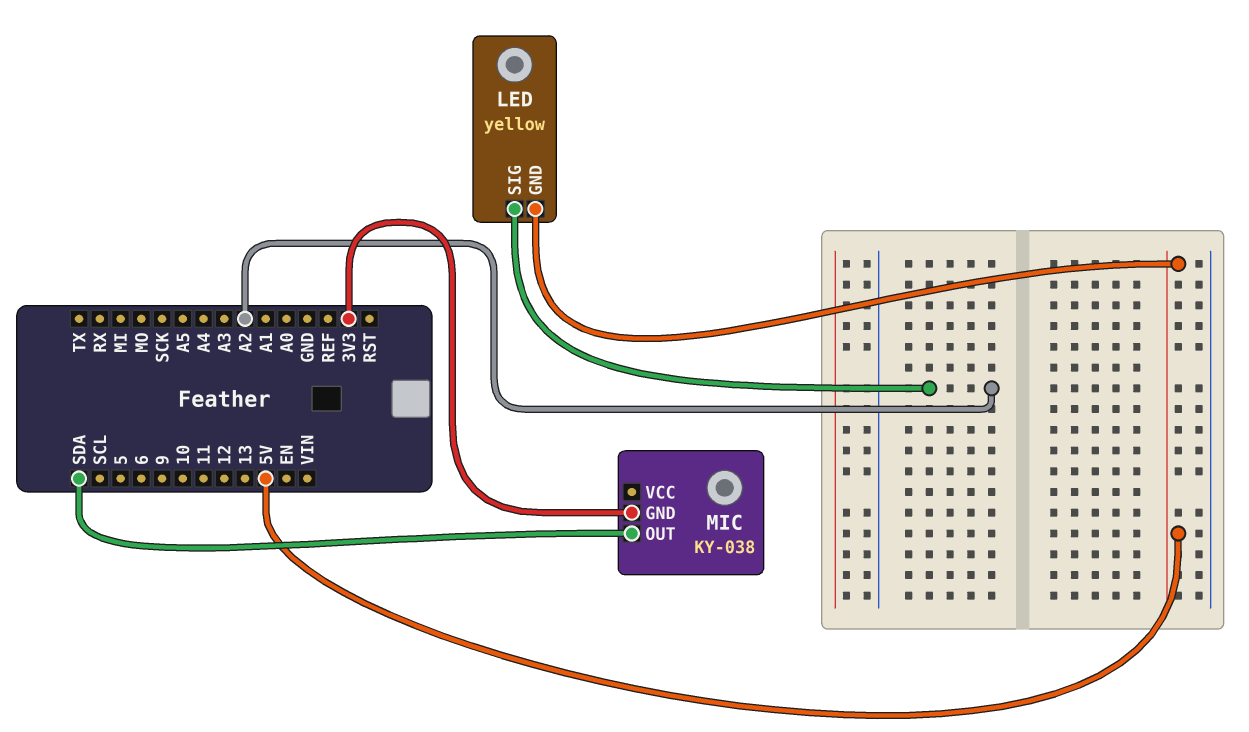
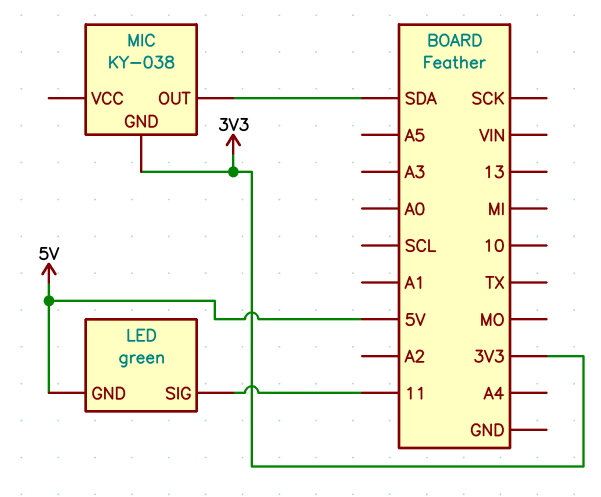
LED: yellow -> green
LED pin SIG: A2 -> 11

